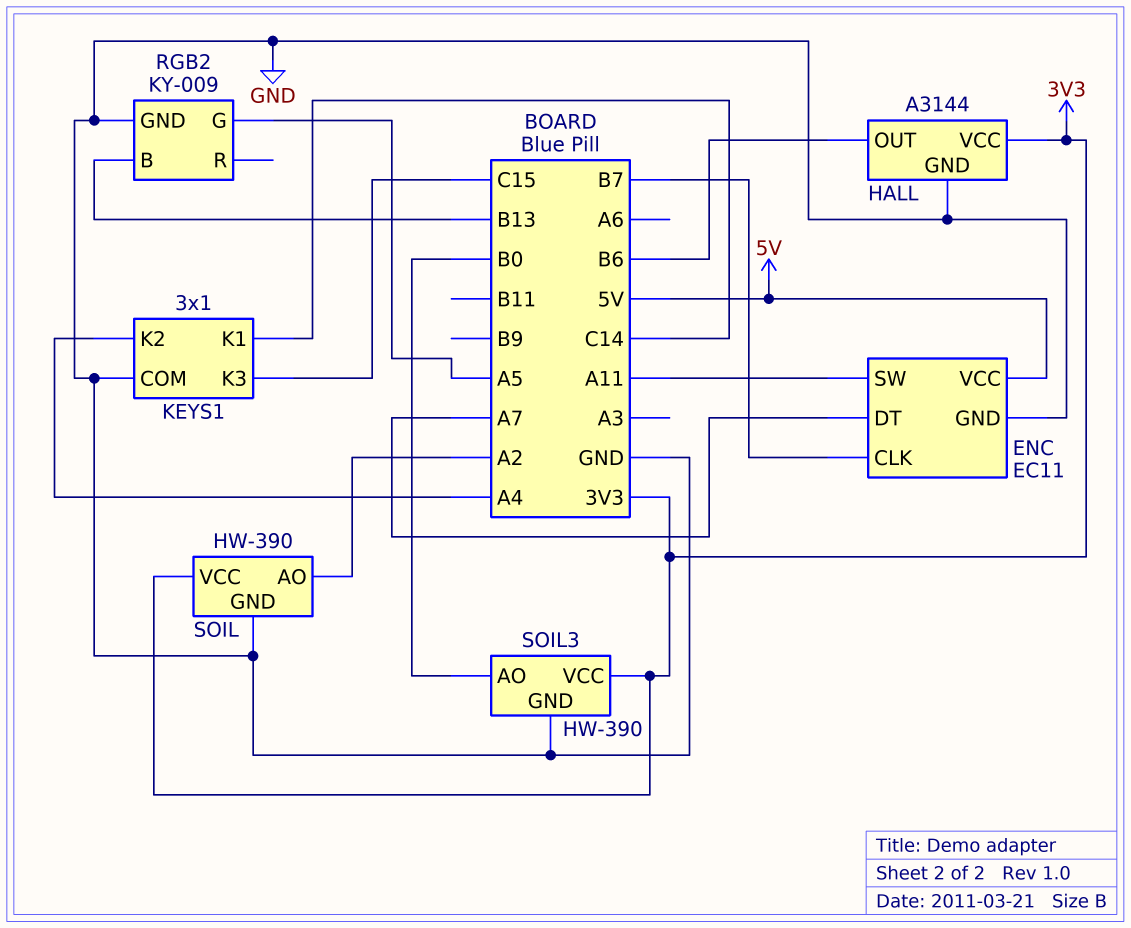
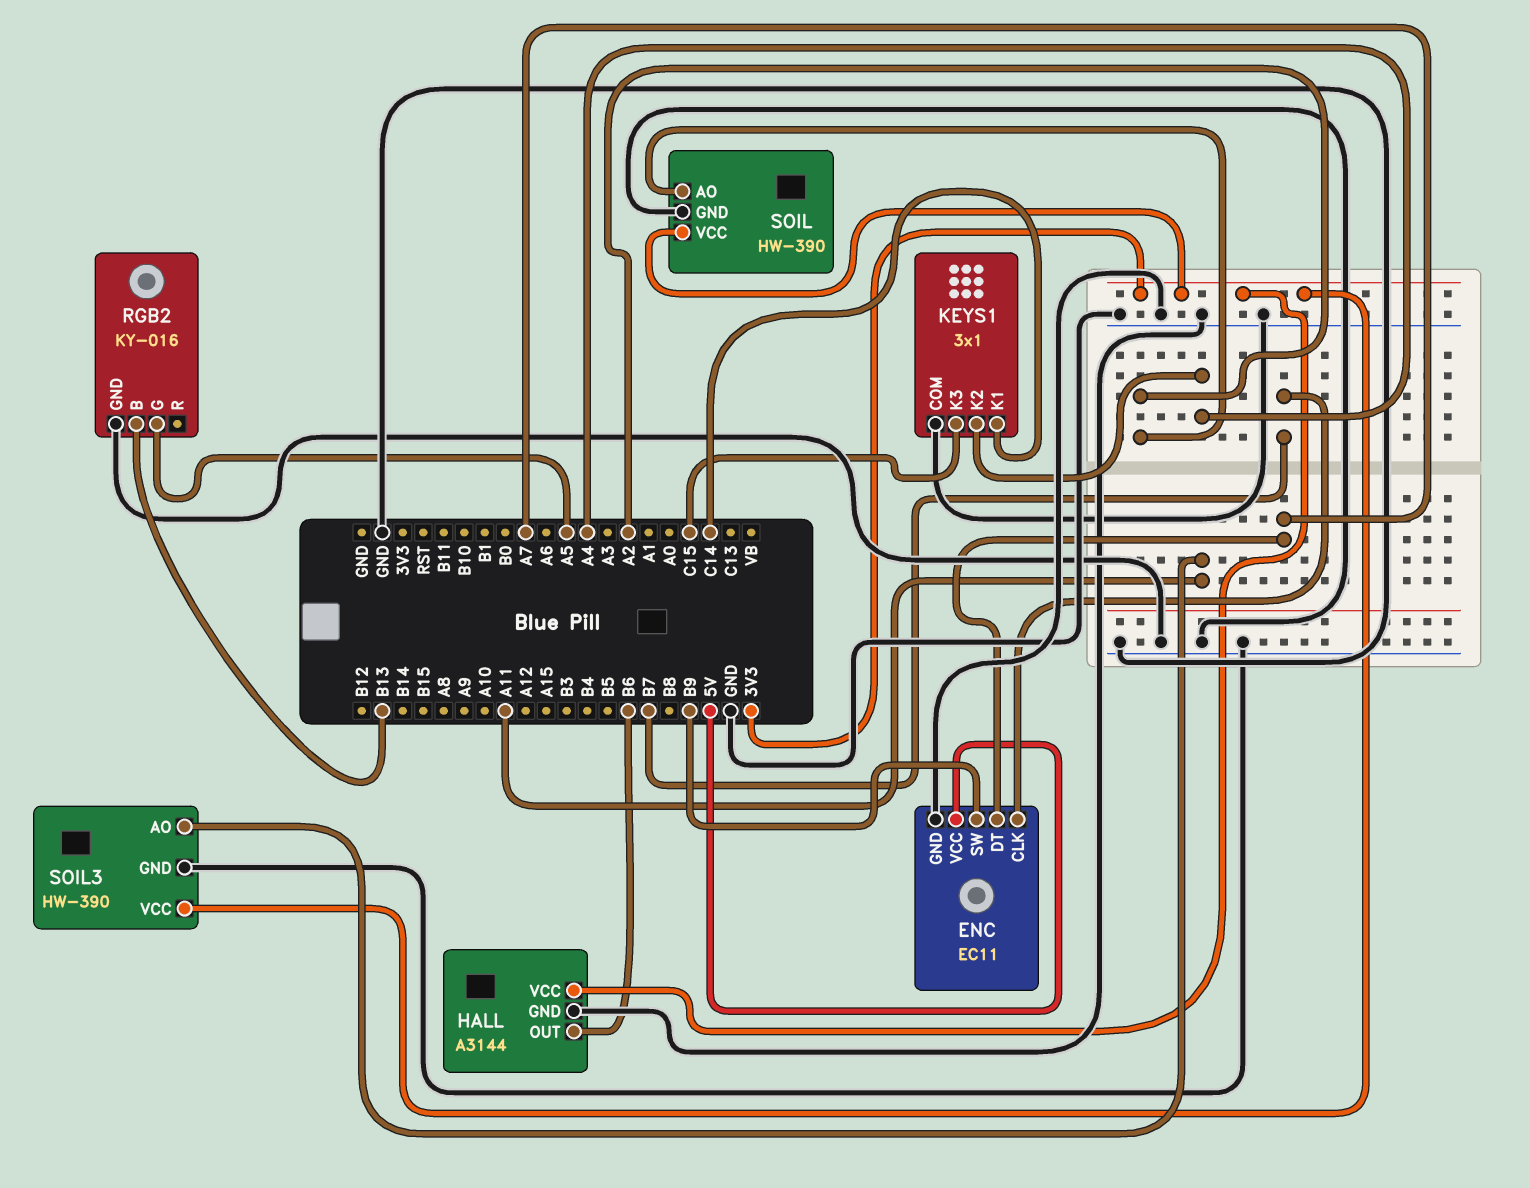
ENC pin SW: A11 -> B9
RGB2: KY-009 -> KY-016
SOIL3 pin AO: B0 -> A11

